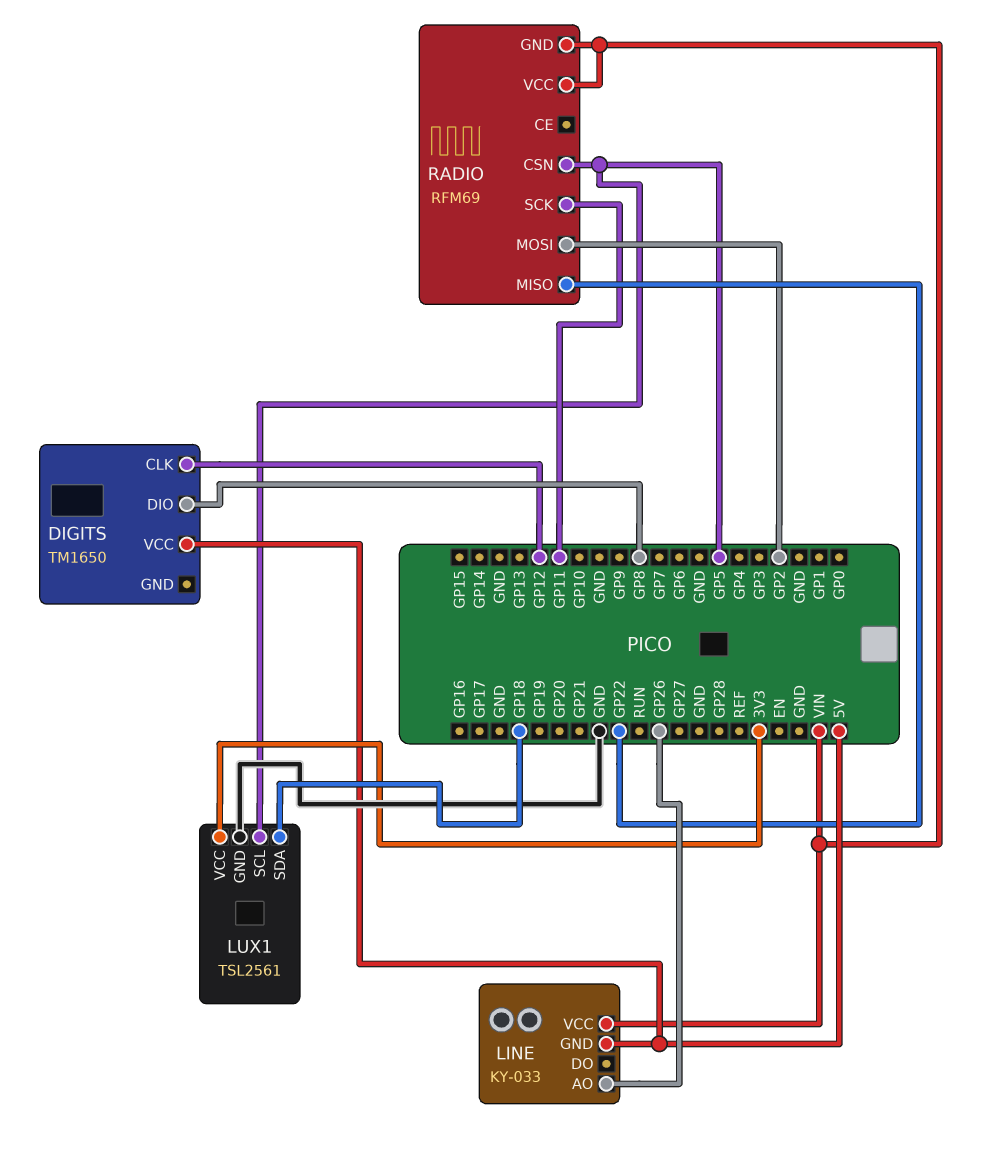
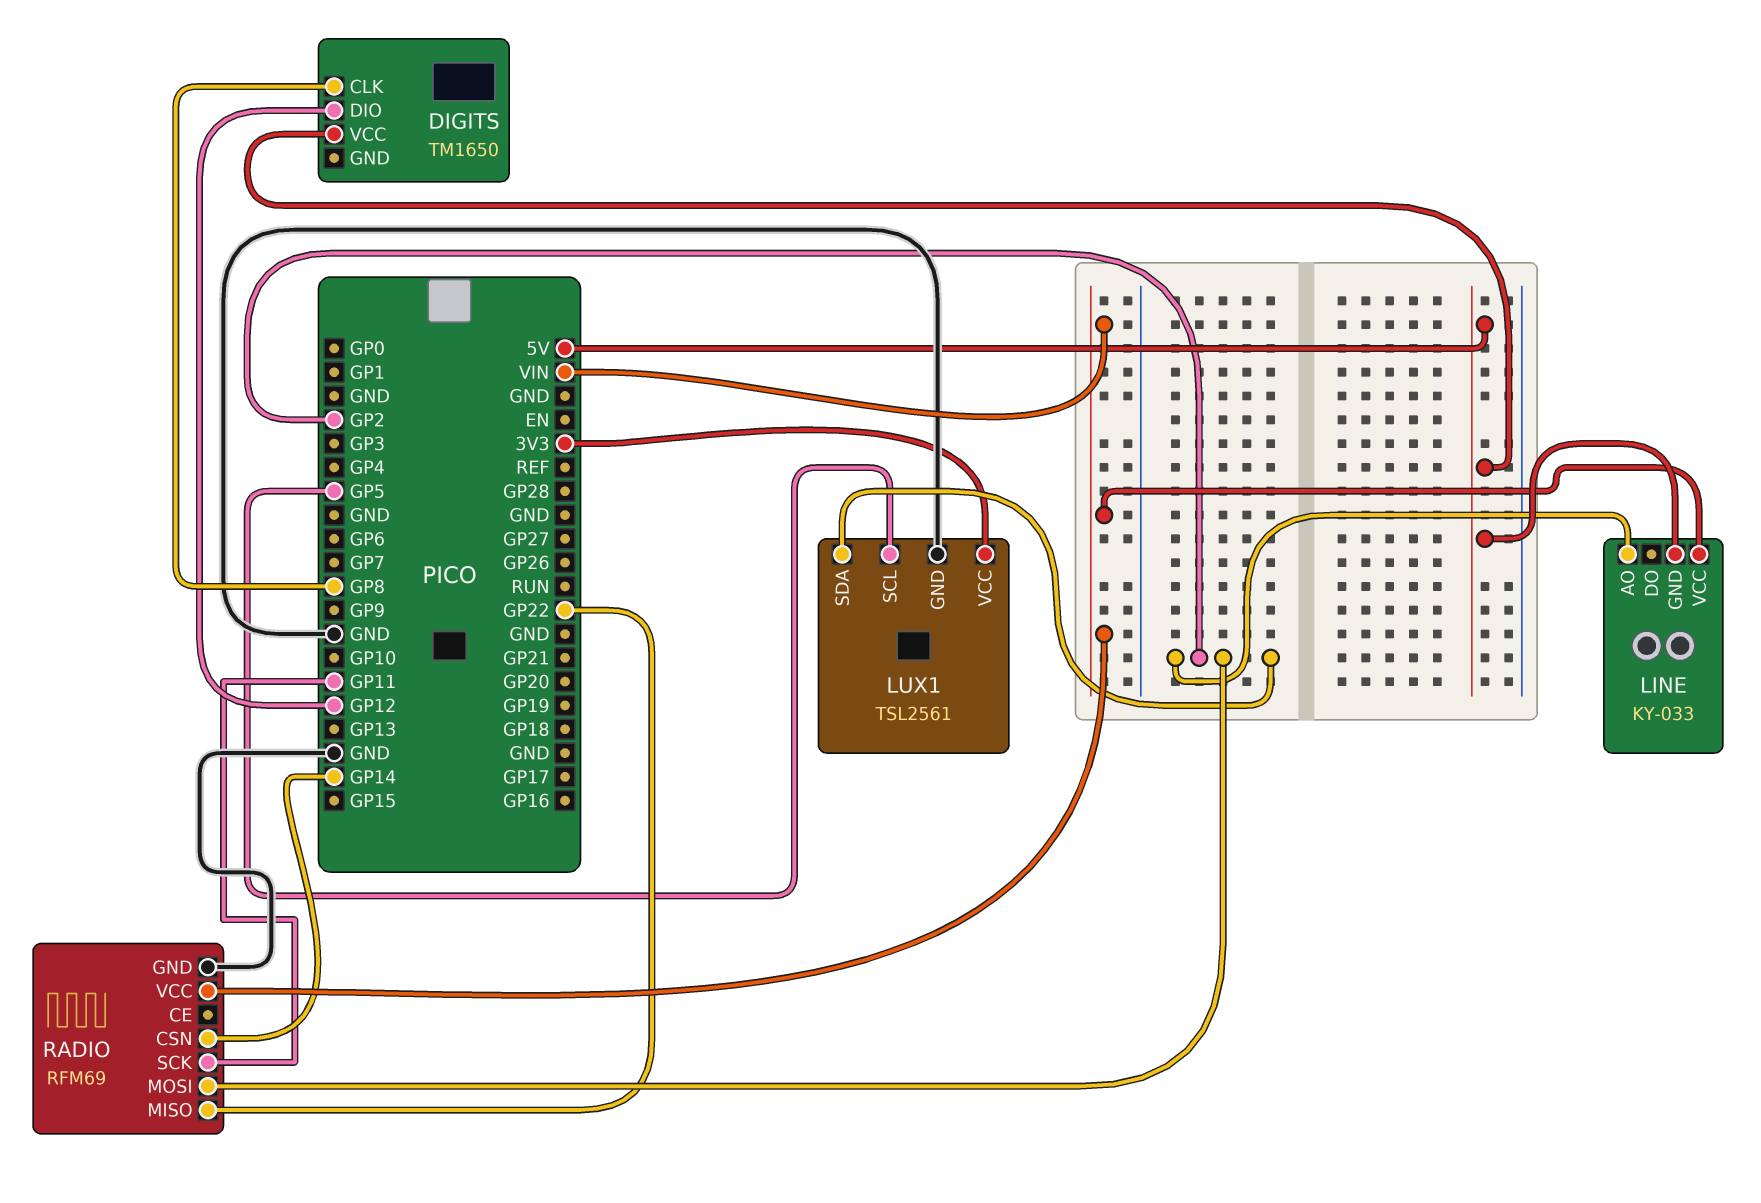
DIGITS pin CLK: GP12 -> GP8
DIGITS pin DIO: GP8 -> GP12
LINE pin AO: GP26 -> GP2
LUX1 pin SDA: GP18 -> GP2
RADIO pin CSN: GP5 -> GP14
RADIO pin GND: VIN -> GND

